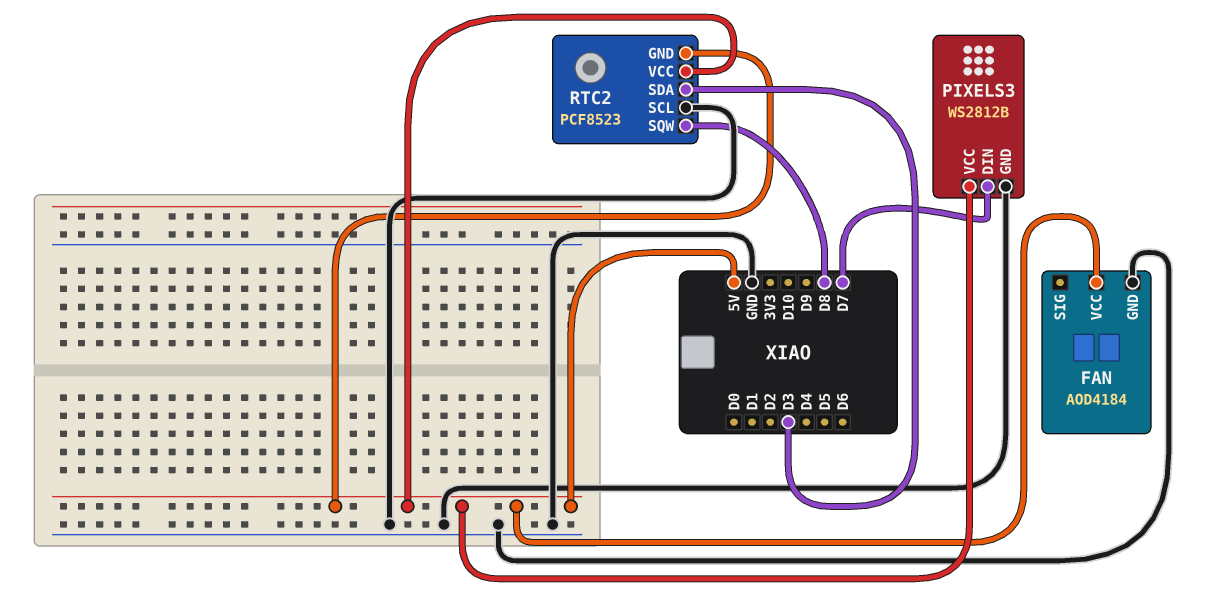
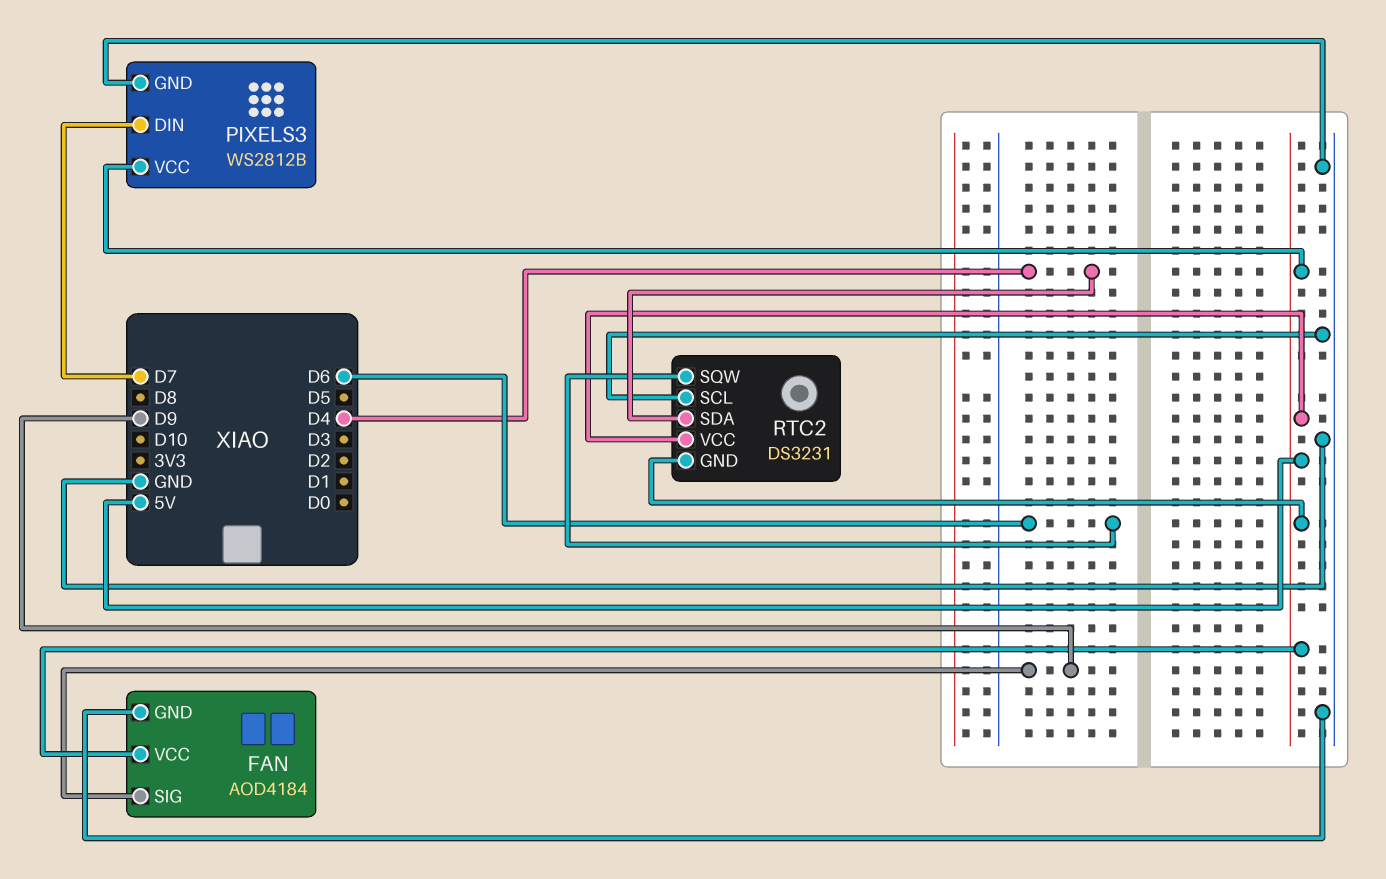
FAN pin SIG: none -> D9
RTC2: PCF8523 -> DS3231
RTC2 pin SDA: D3 -> D4
RTC2 pin SQW: D8 -> D6

